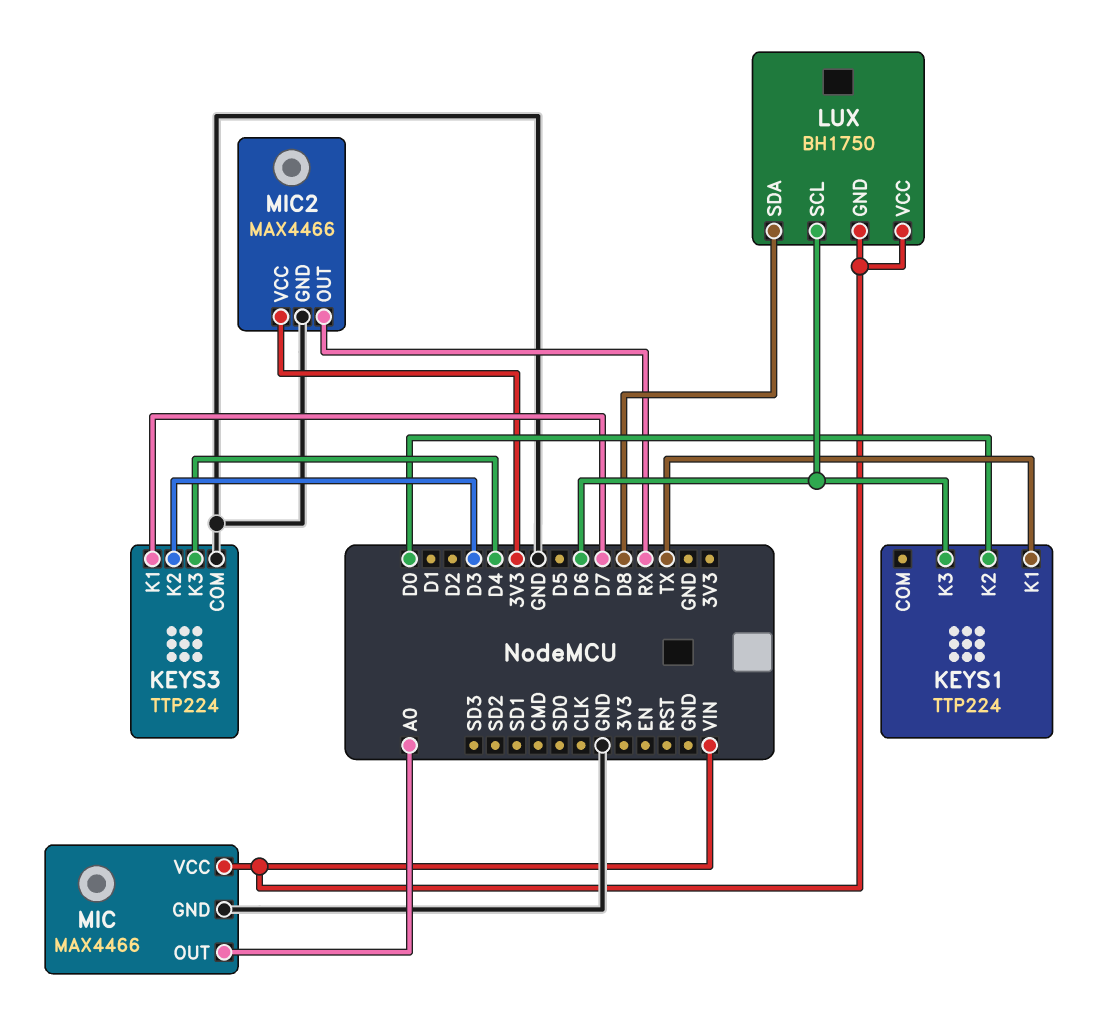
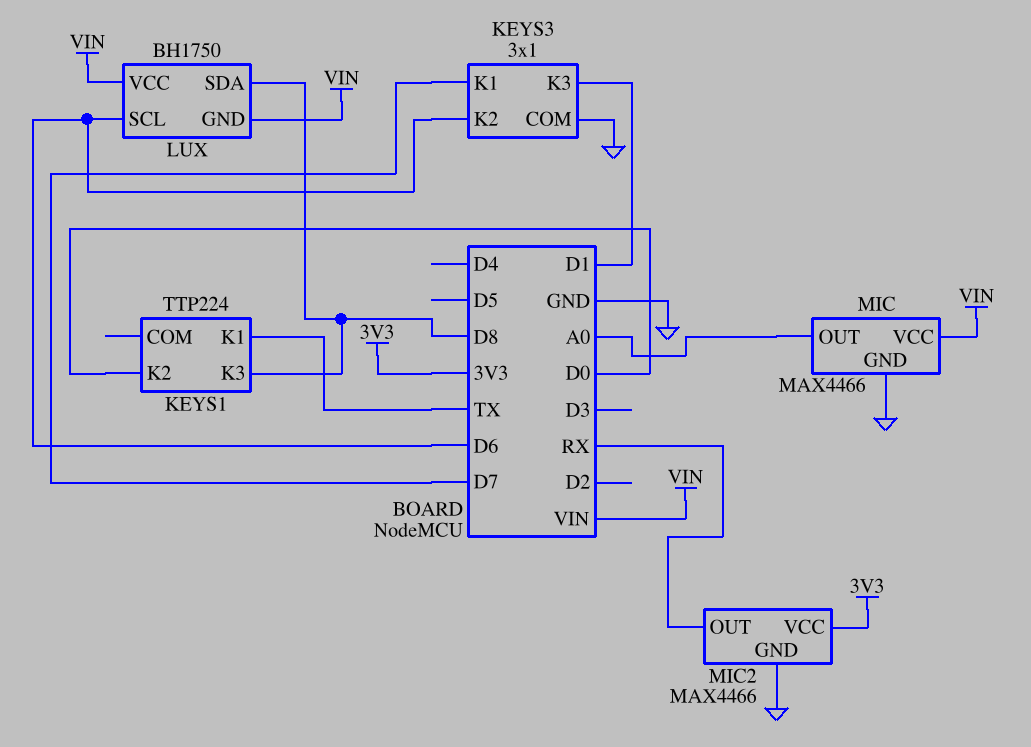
KEYS1 pin K3: D6 -> D8
KEYS3: TTP224 -> 3x1
KEYS3 pin K2: D3 -> D6
KEYS3 pin K3: D4 -> D1

